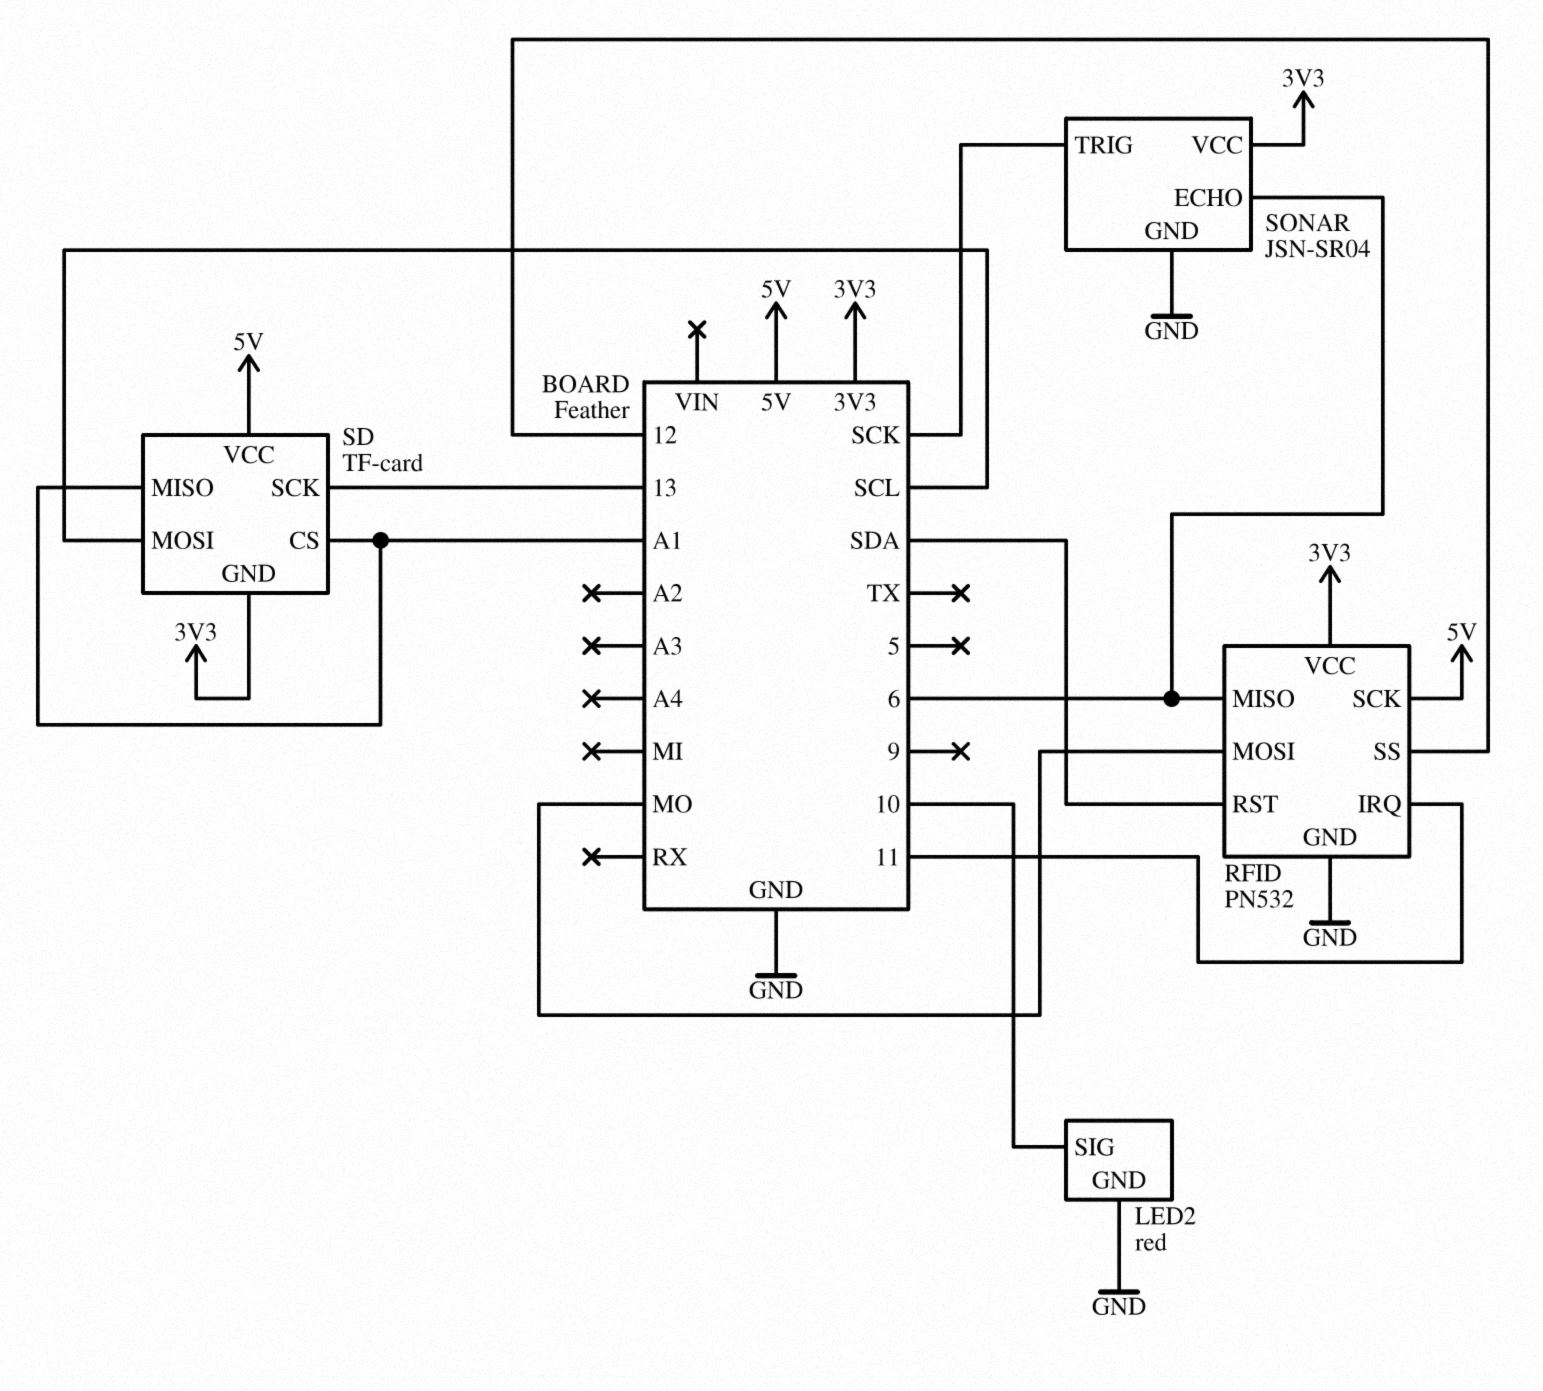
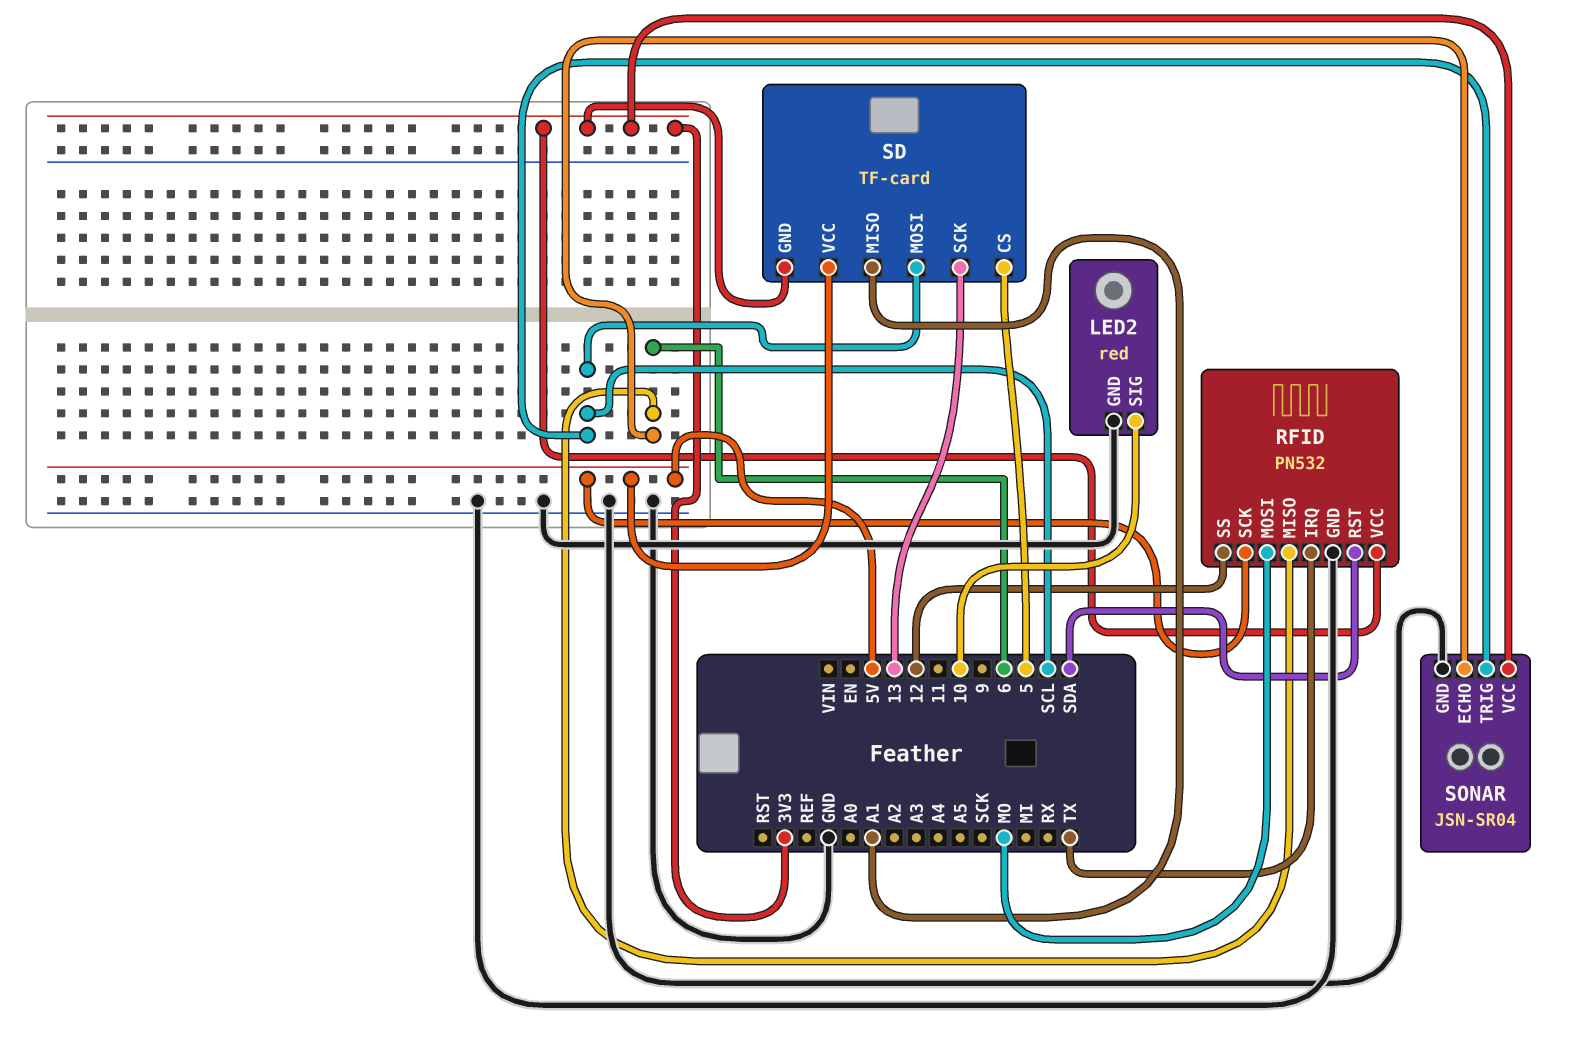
RFID pin IRQ: 11 -> TX
SD pin CS: A1 -> 5
SONAR pin TRIG: SCK -> SCL

